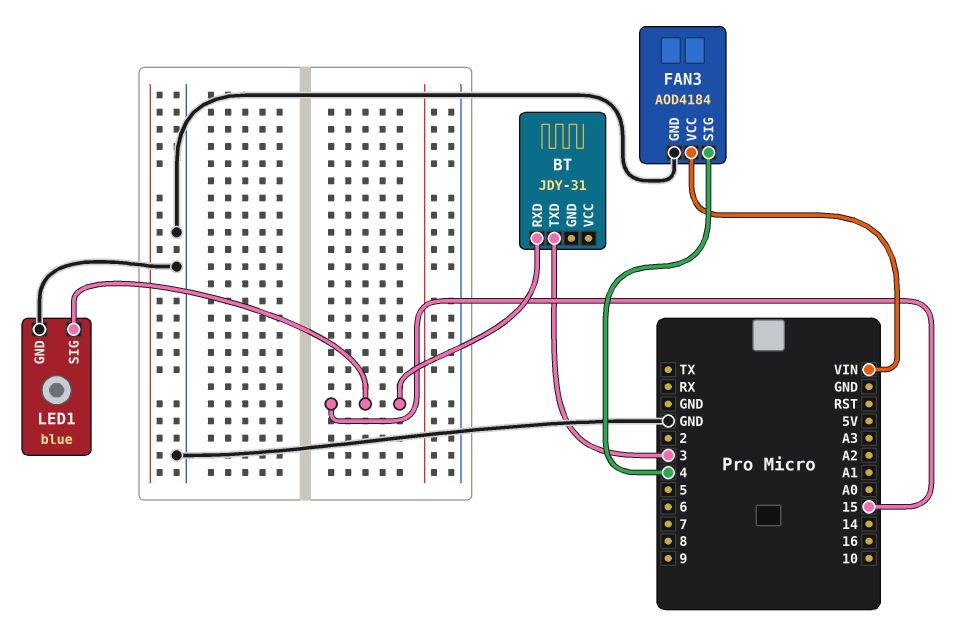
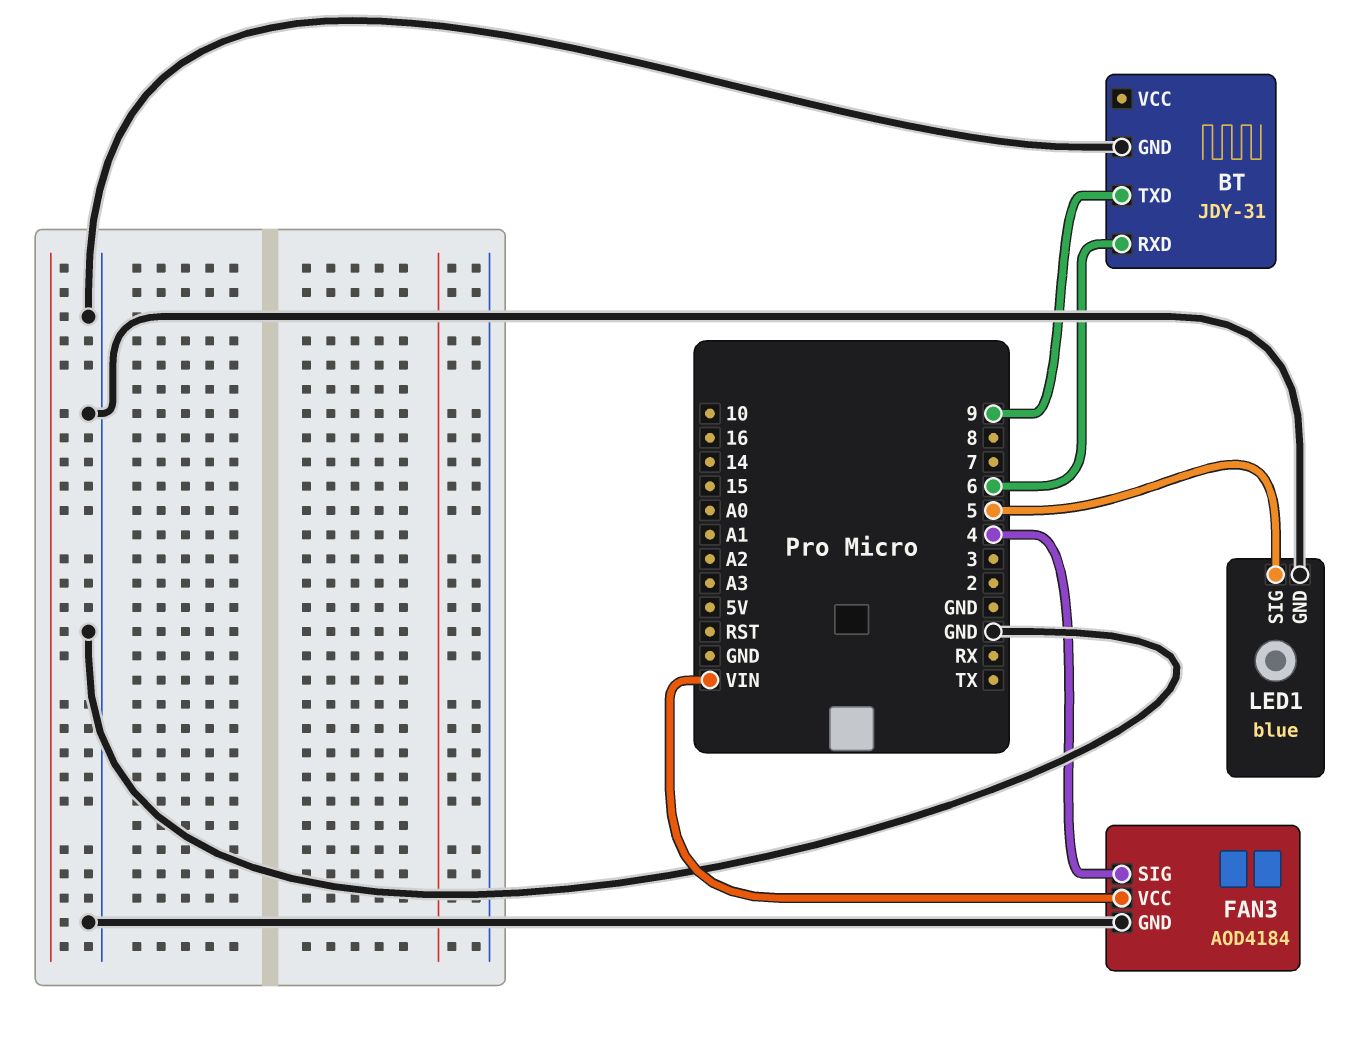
BT pin GND: none -> GND
BT pin RXD: 15 -> 6
BT pin TXD: 3 -> 9
LED1 pin SIG: 15 -> 5

